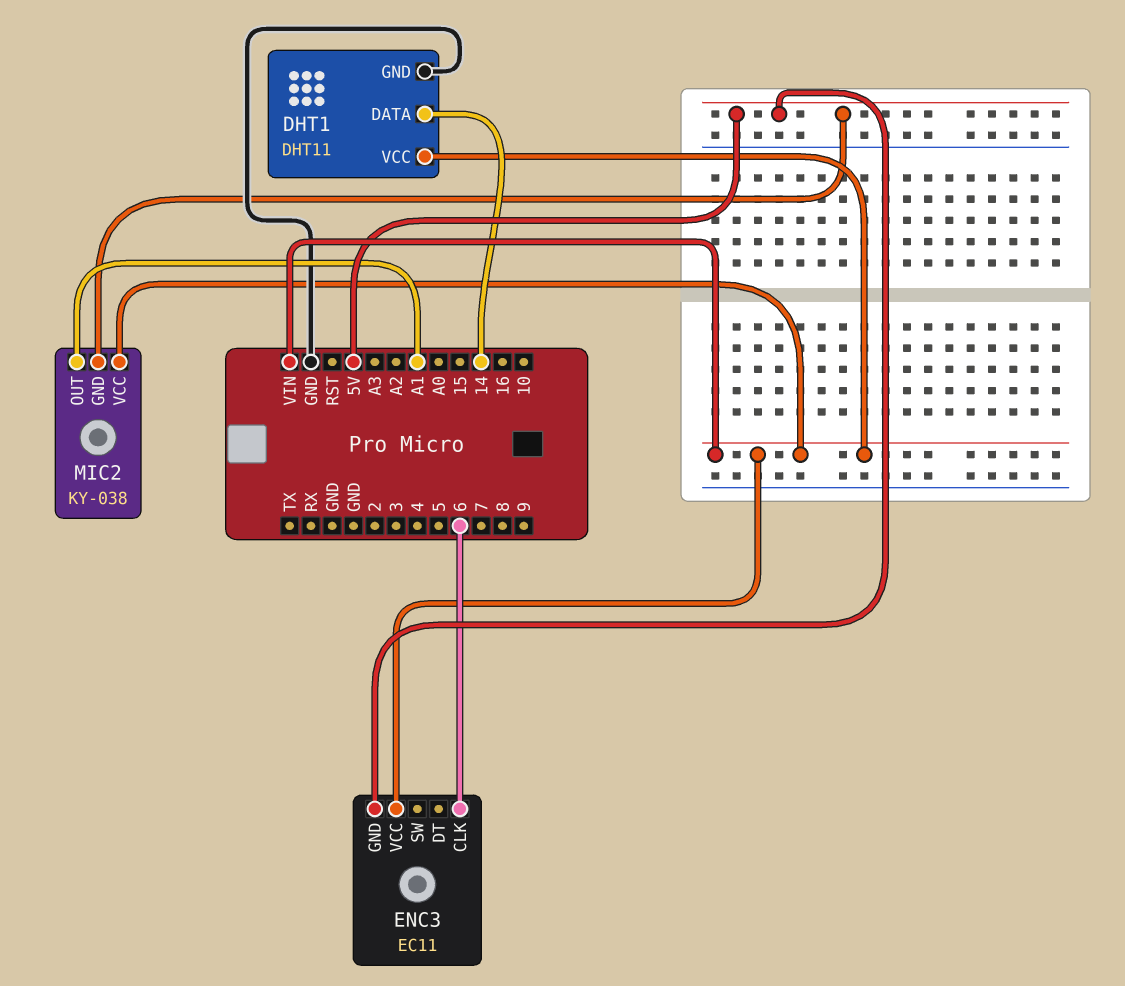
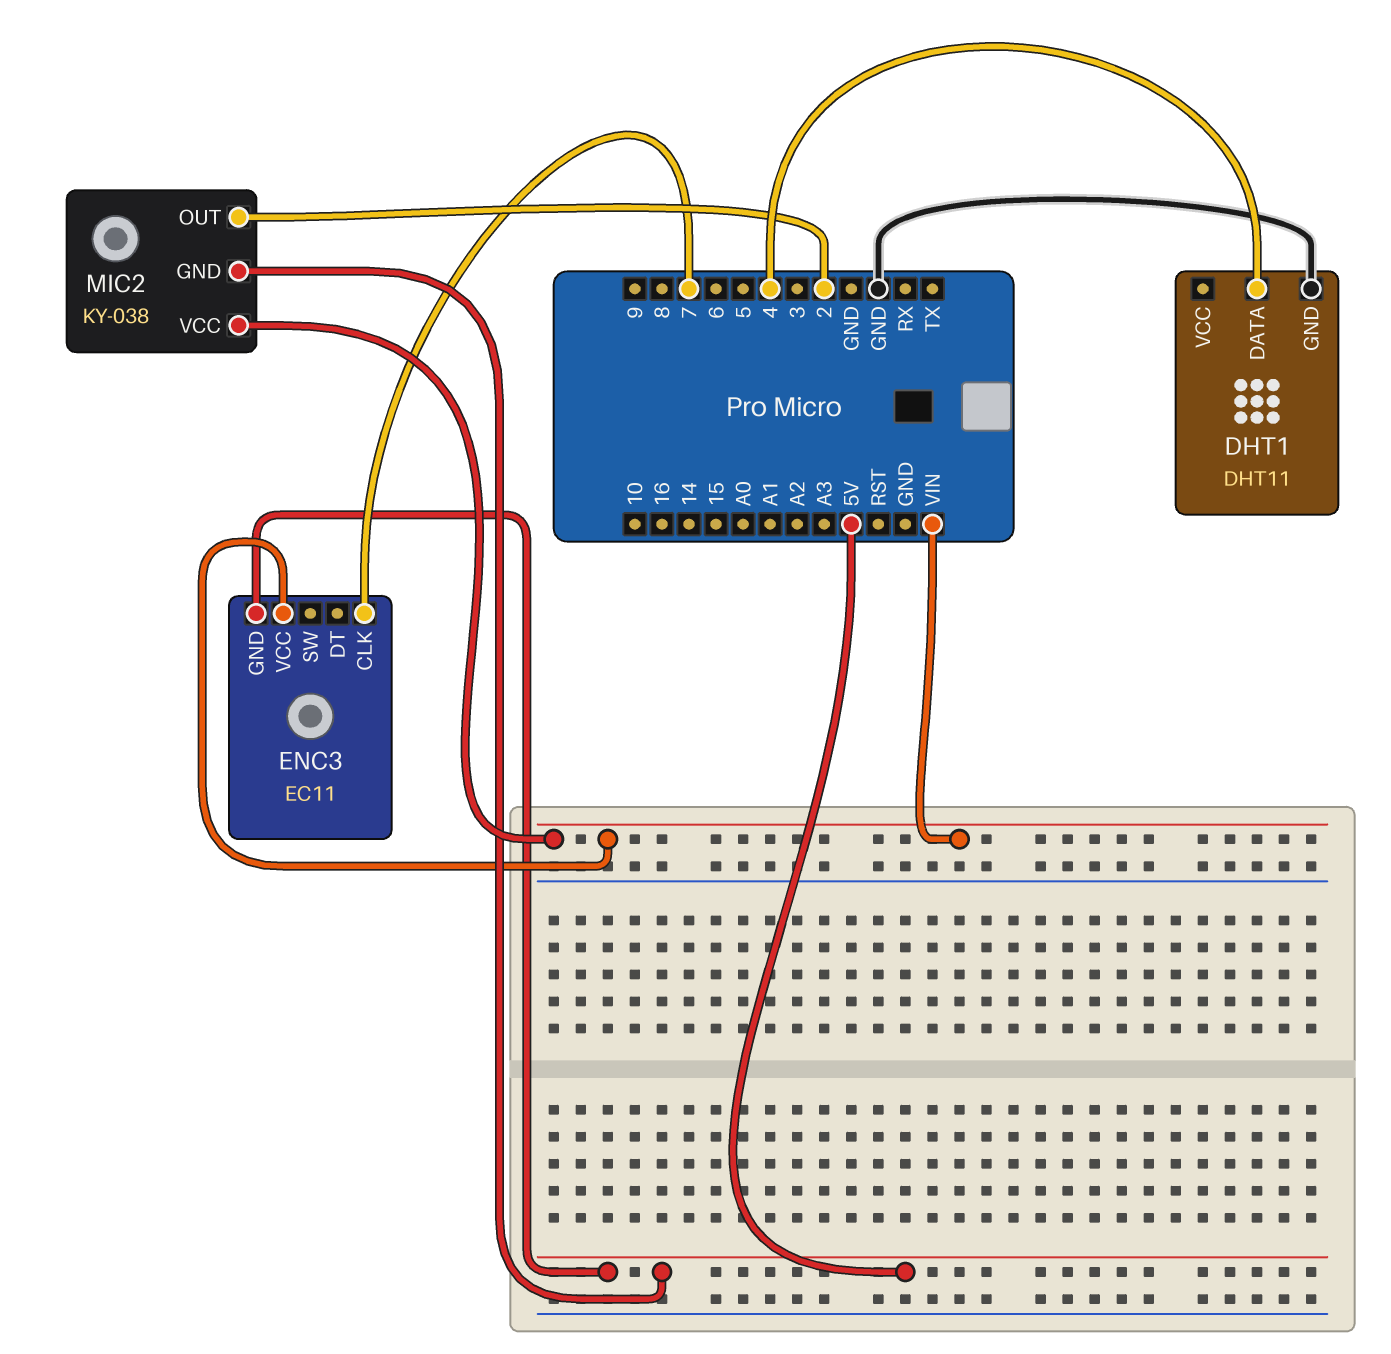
DHT1 pin DATA: 14 -> 4
DHT1 pin VCC: VIN -> none
ENC3 pin CLK: 6 -> 7
MIC2 pin OUT: A1 -> 2

